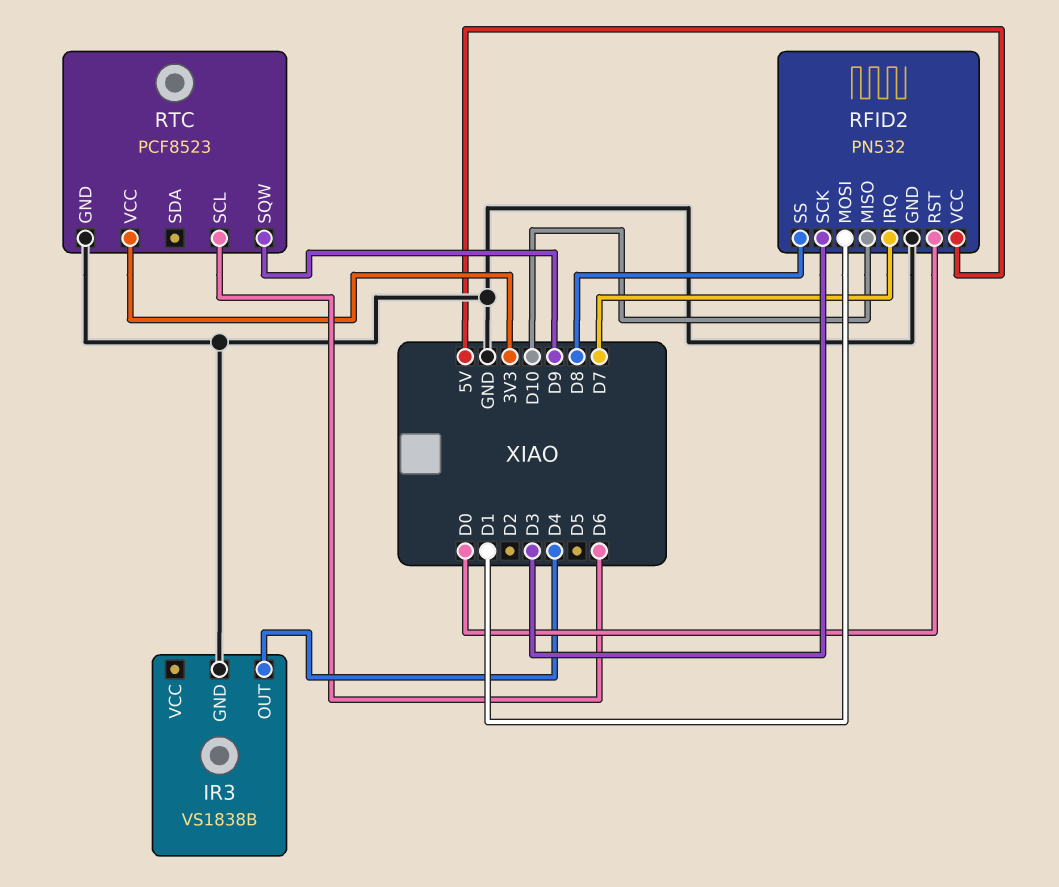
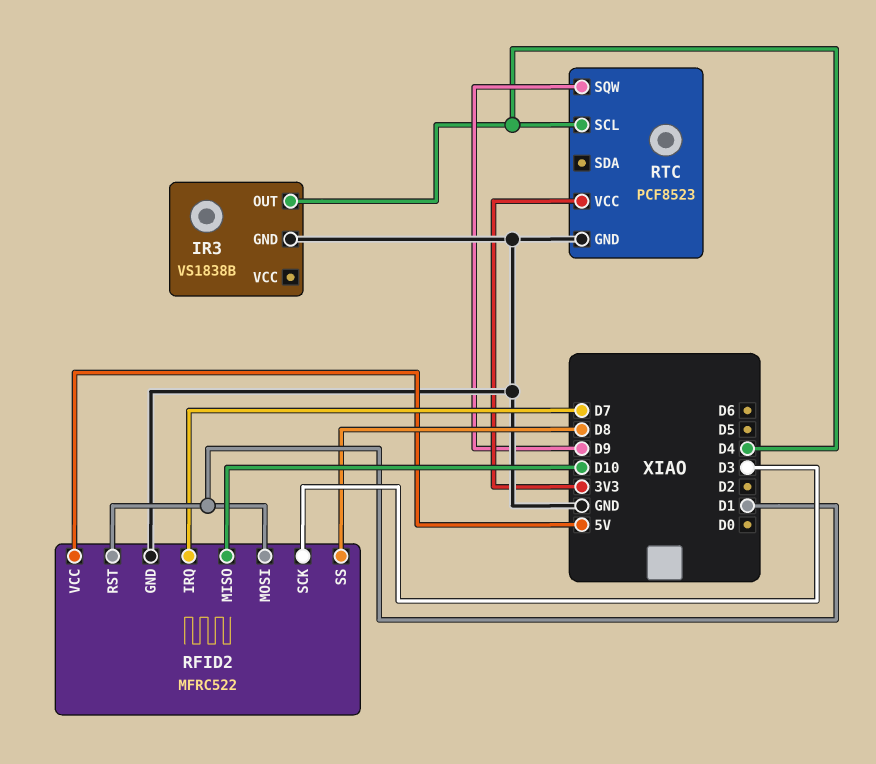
RFID2: PN532 -> MFRC522
RFID2 pin RST: D0 -> D1
RTC pin SCL: D6 -> D4

